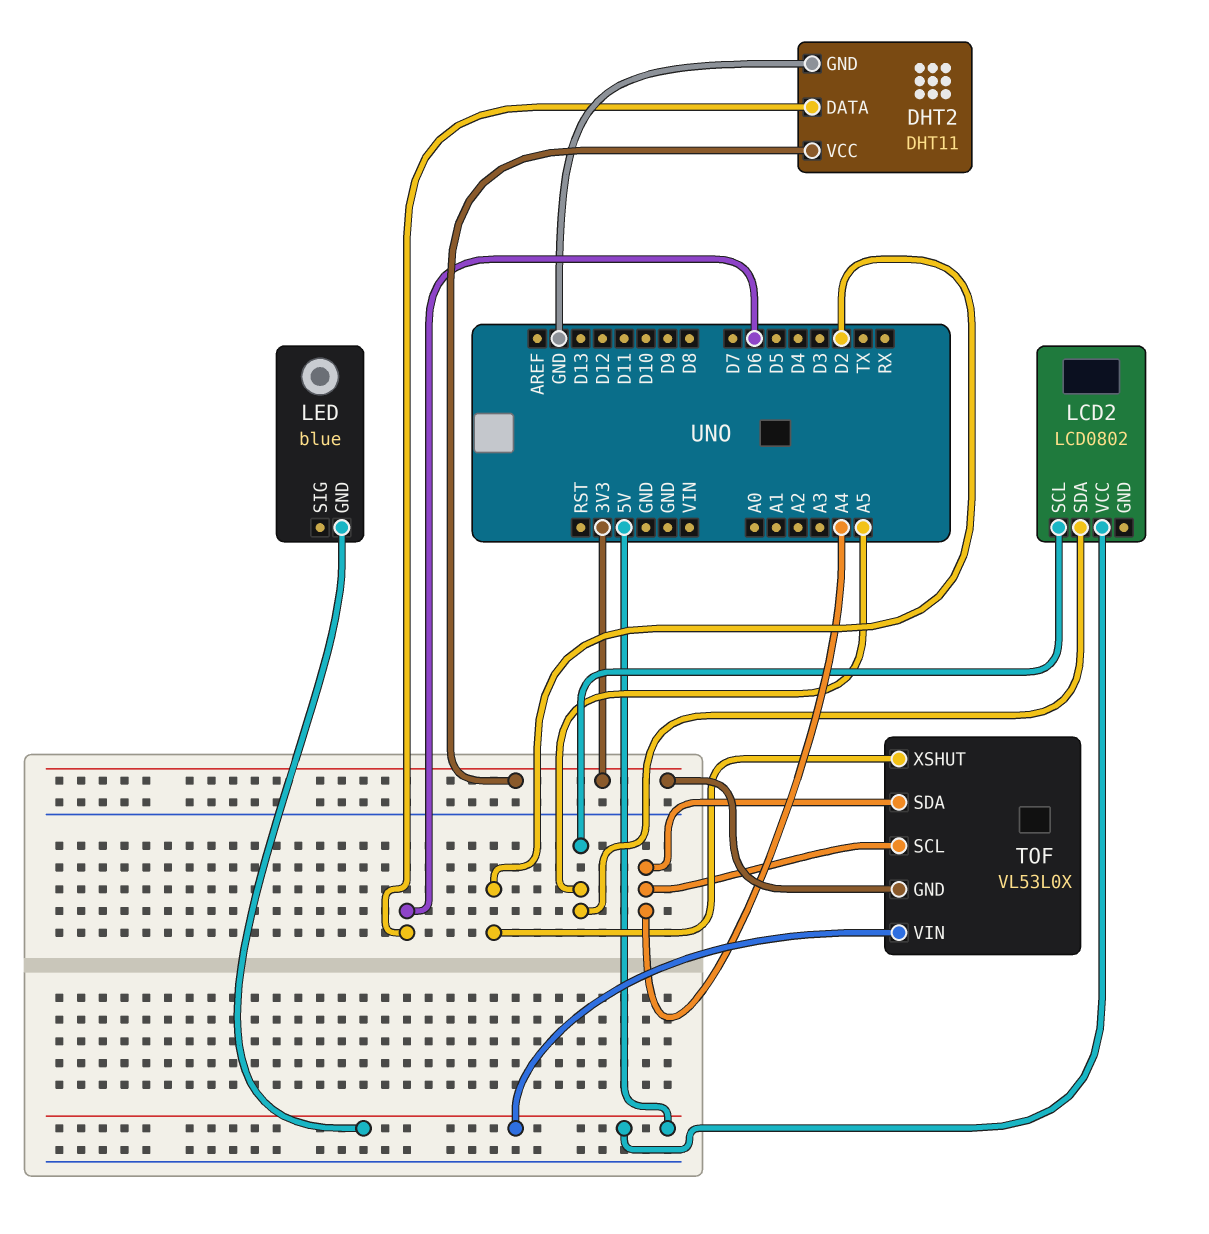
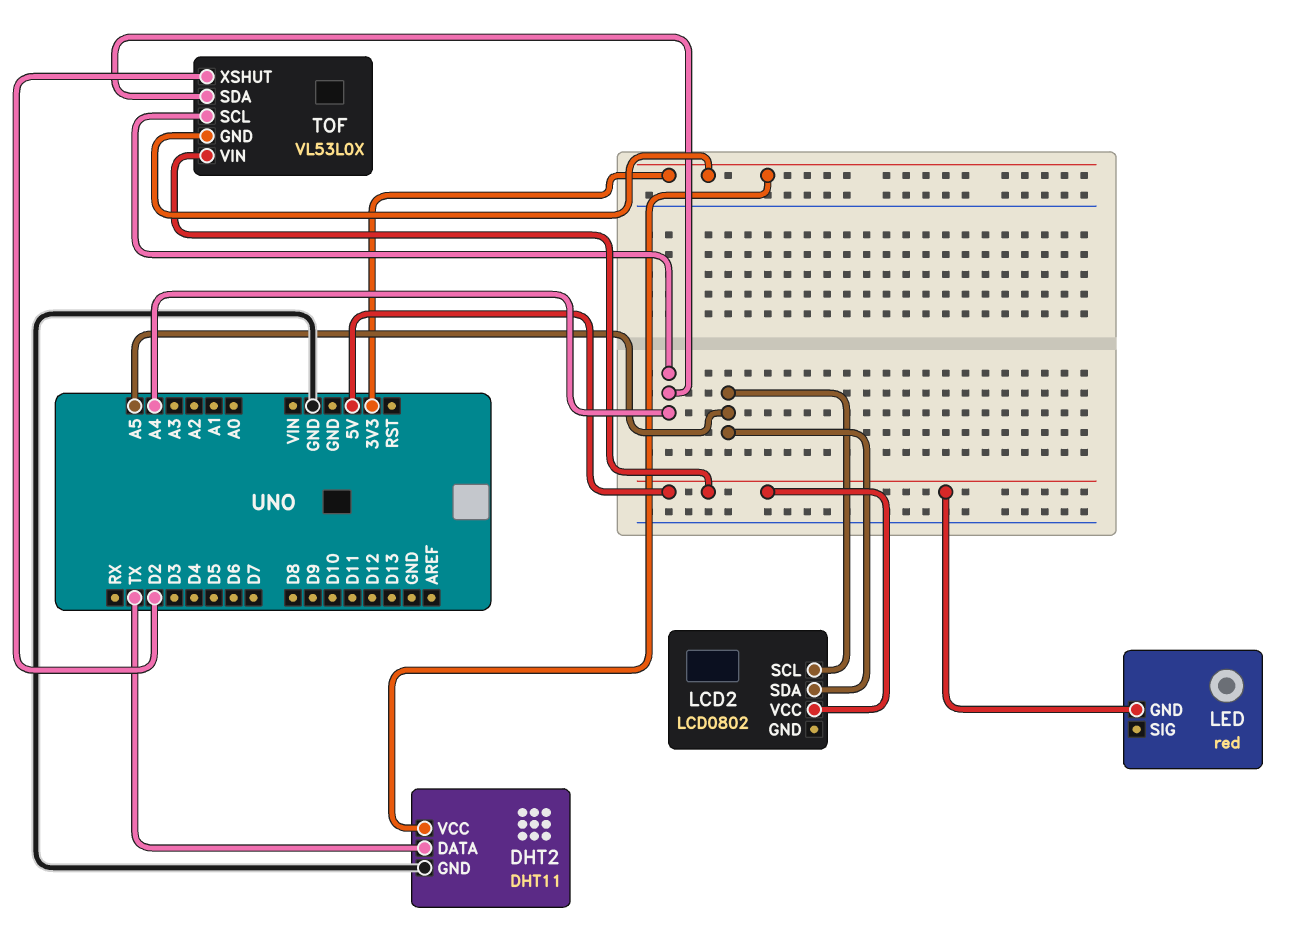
DHT2 pin DATA: D6 -> TX
LED: blue -> red

